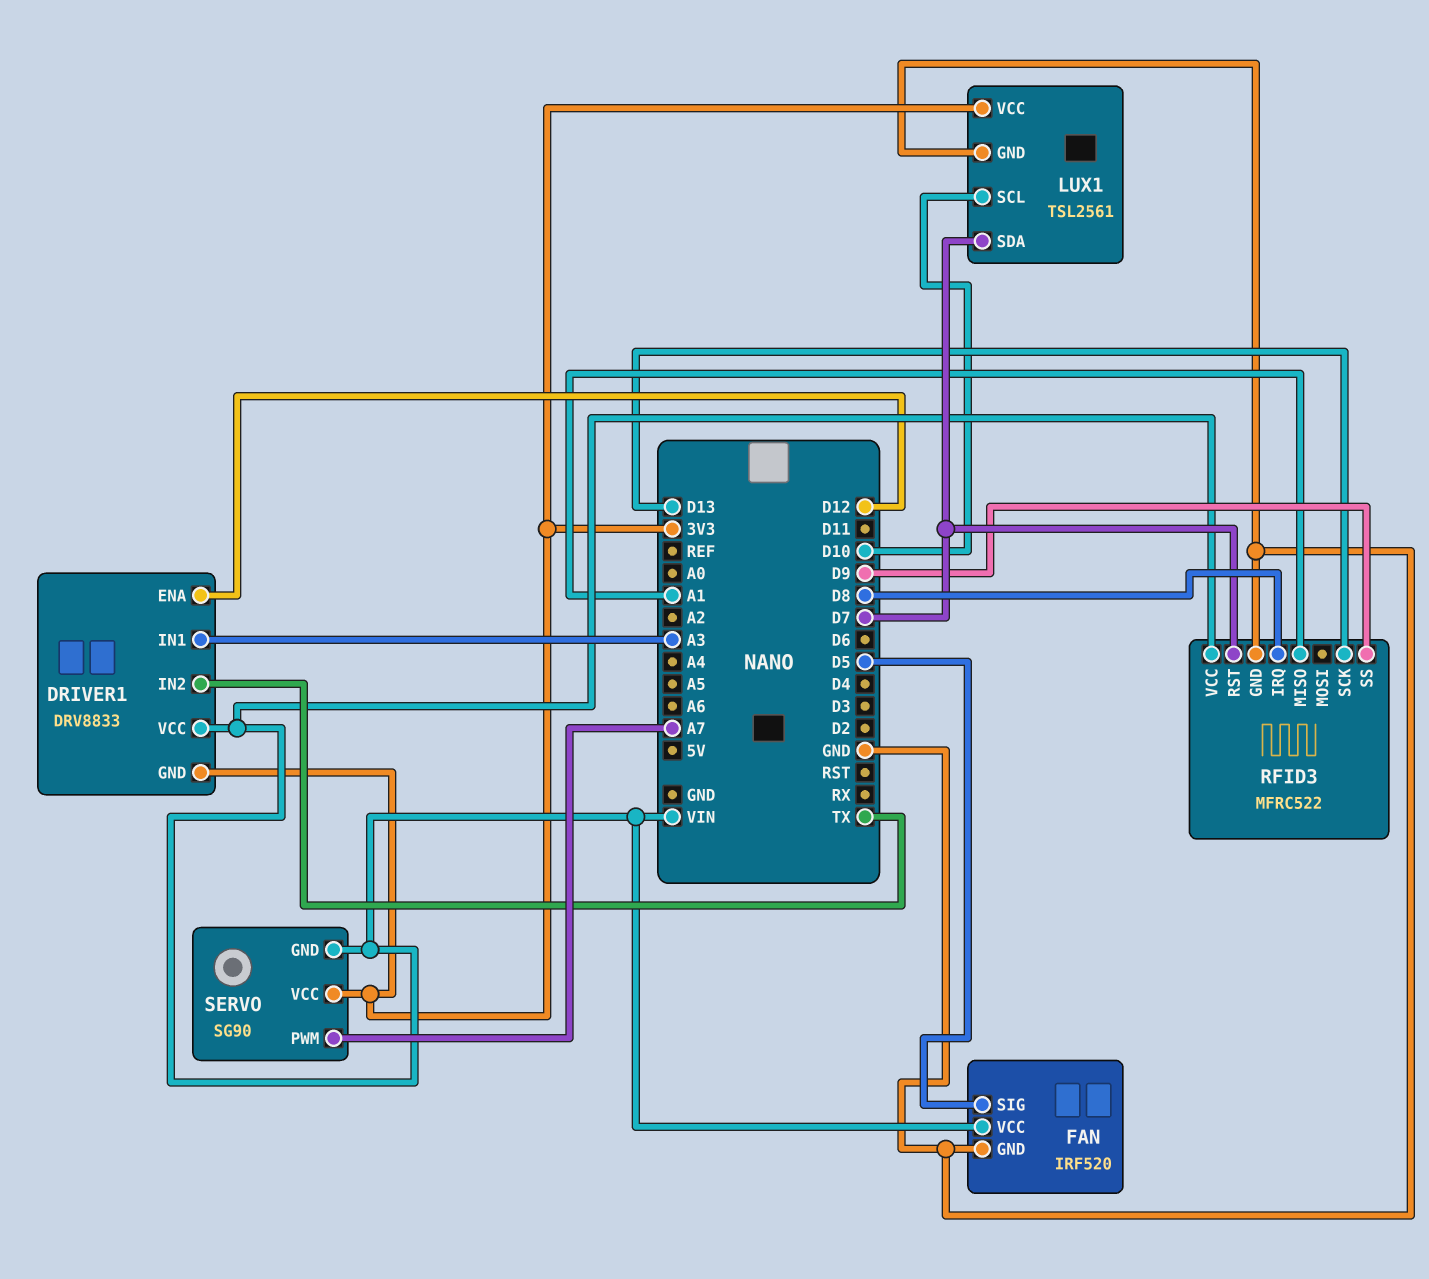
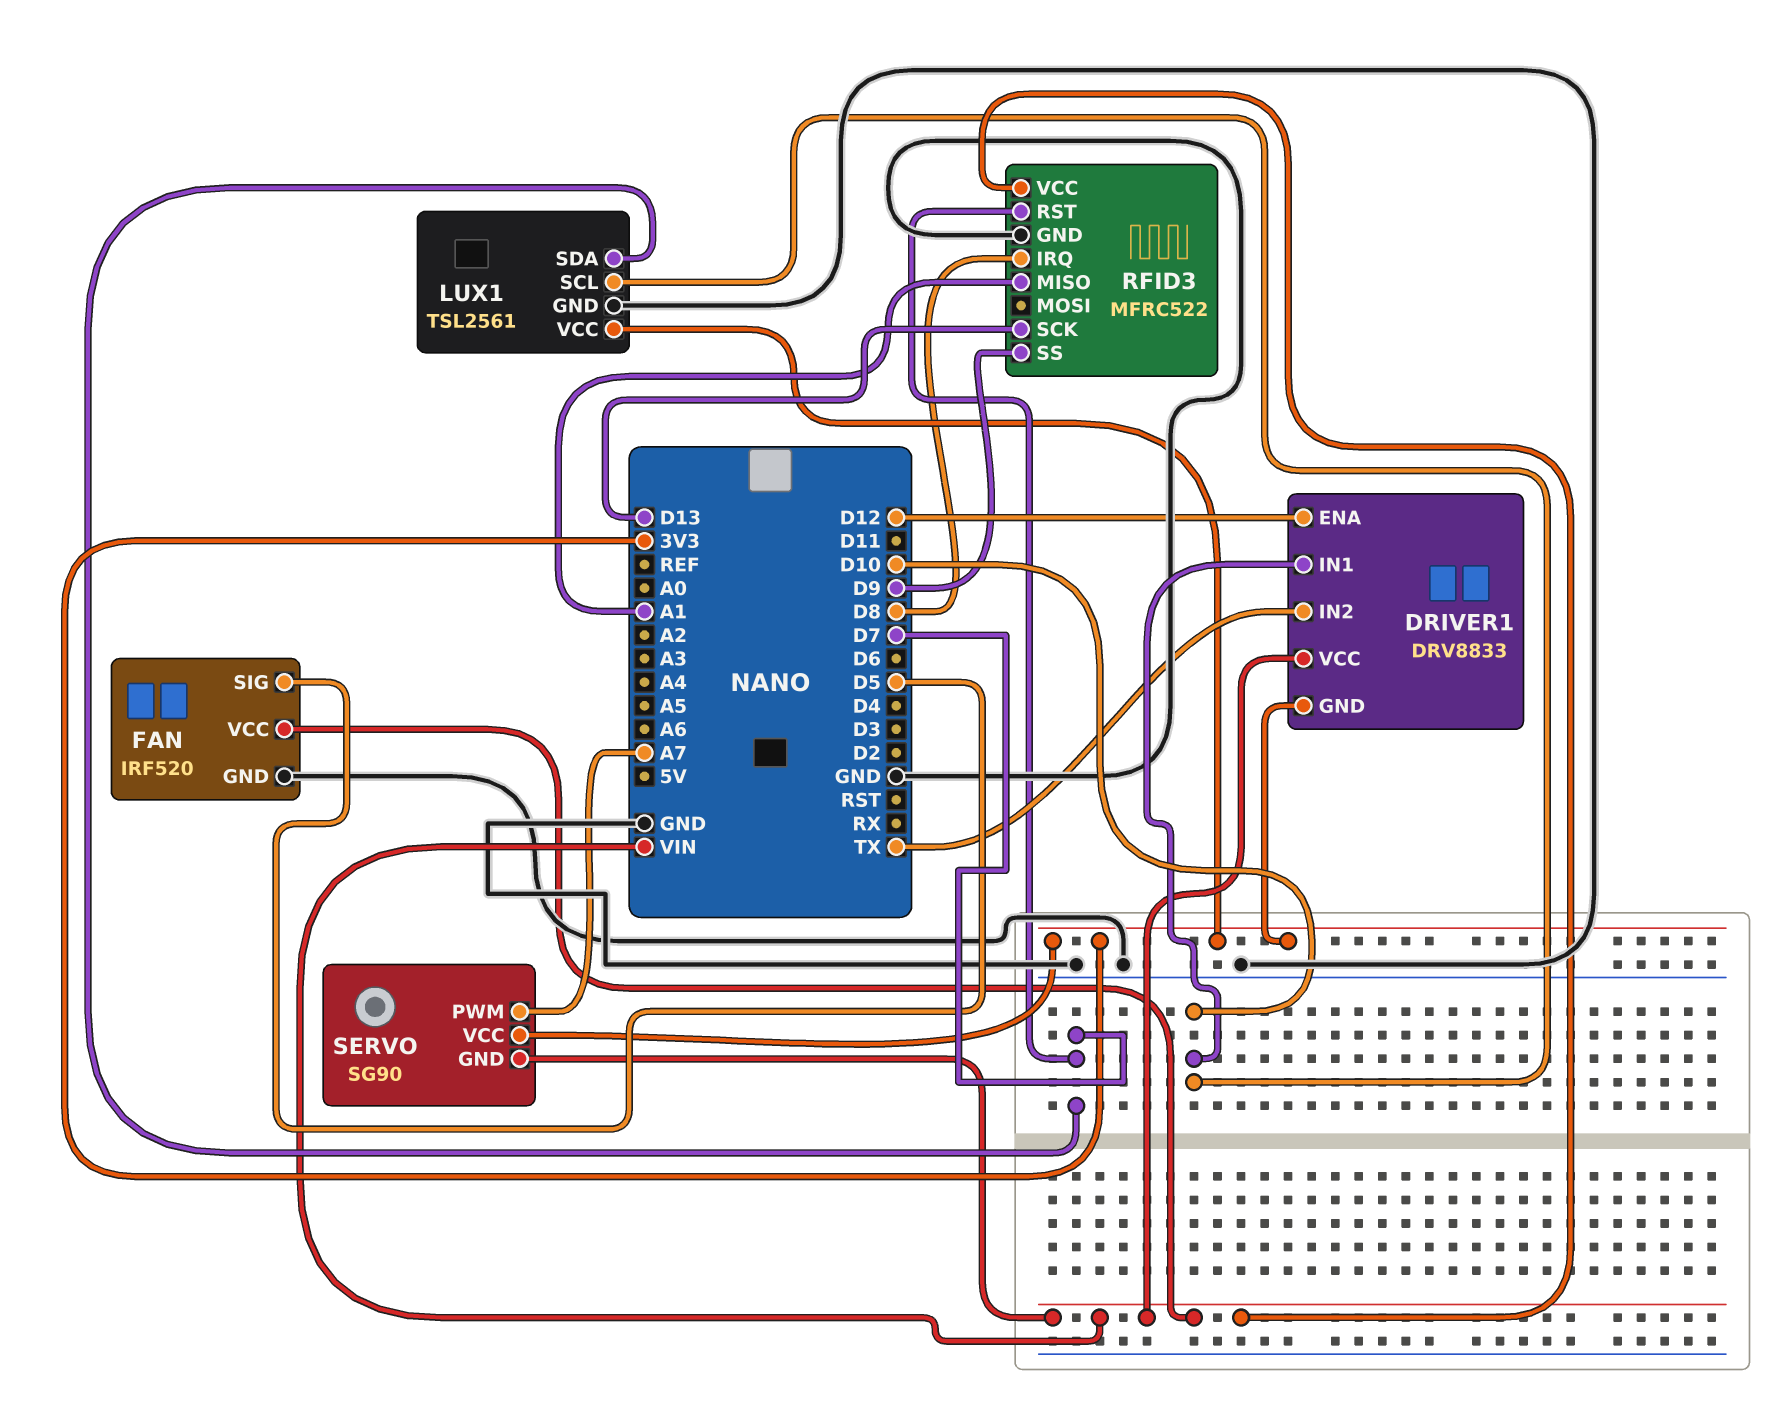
DRIVER1 pin IN1: A3 -> D10

